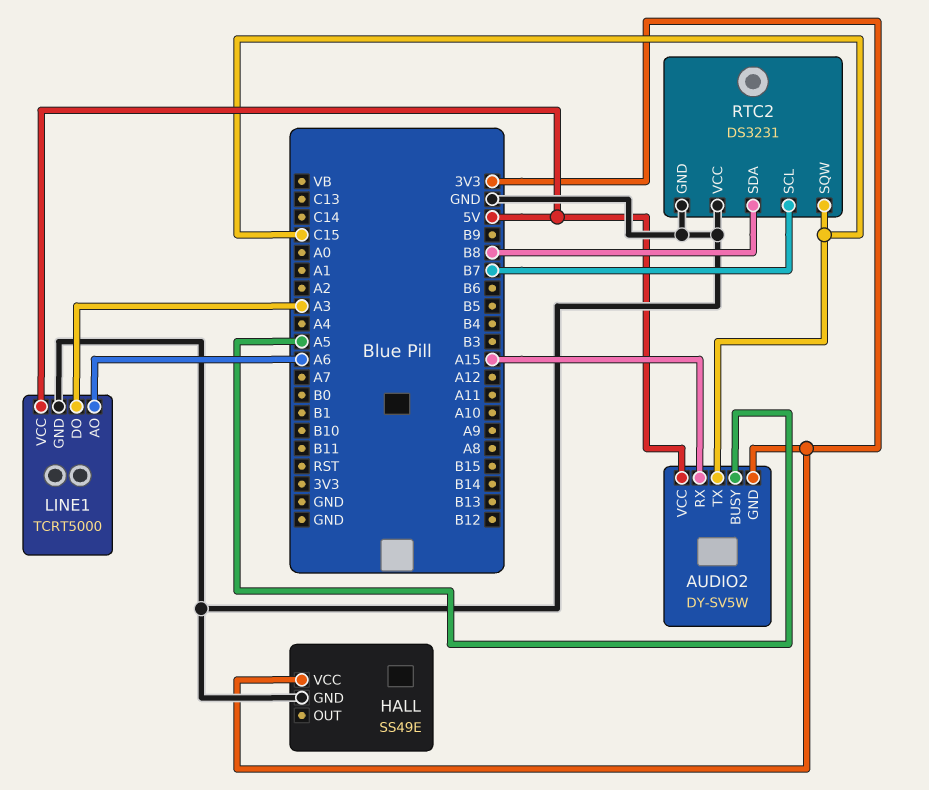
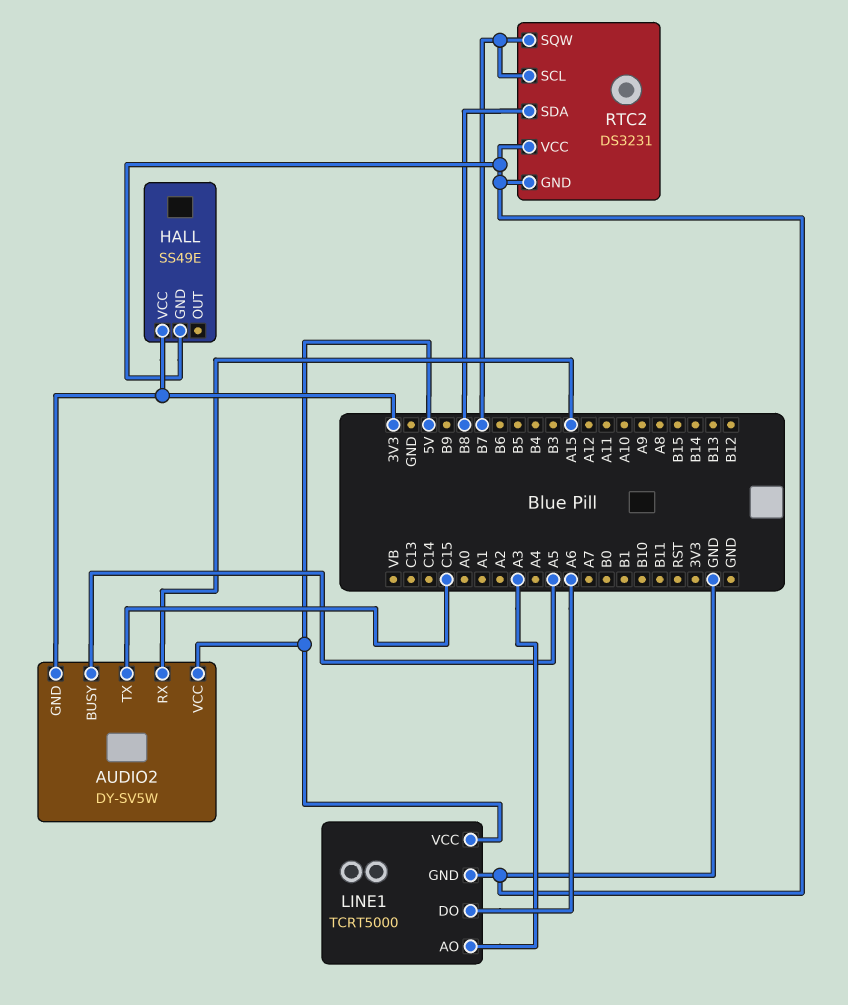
LINE1 pin AO: A6 -> A3
LINE1 pin DO: A3 -> A6
RTC2 pin SQW: C15 -> B7

